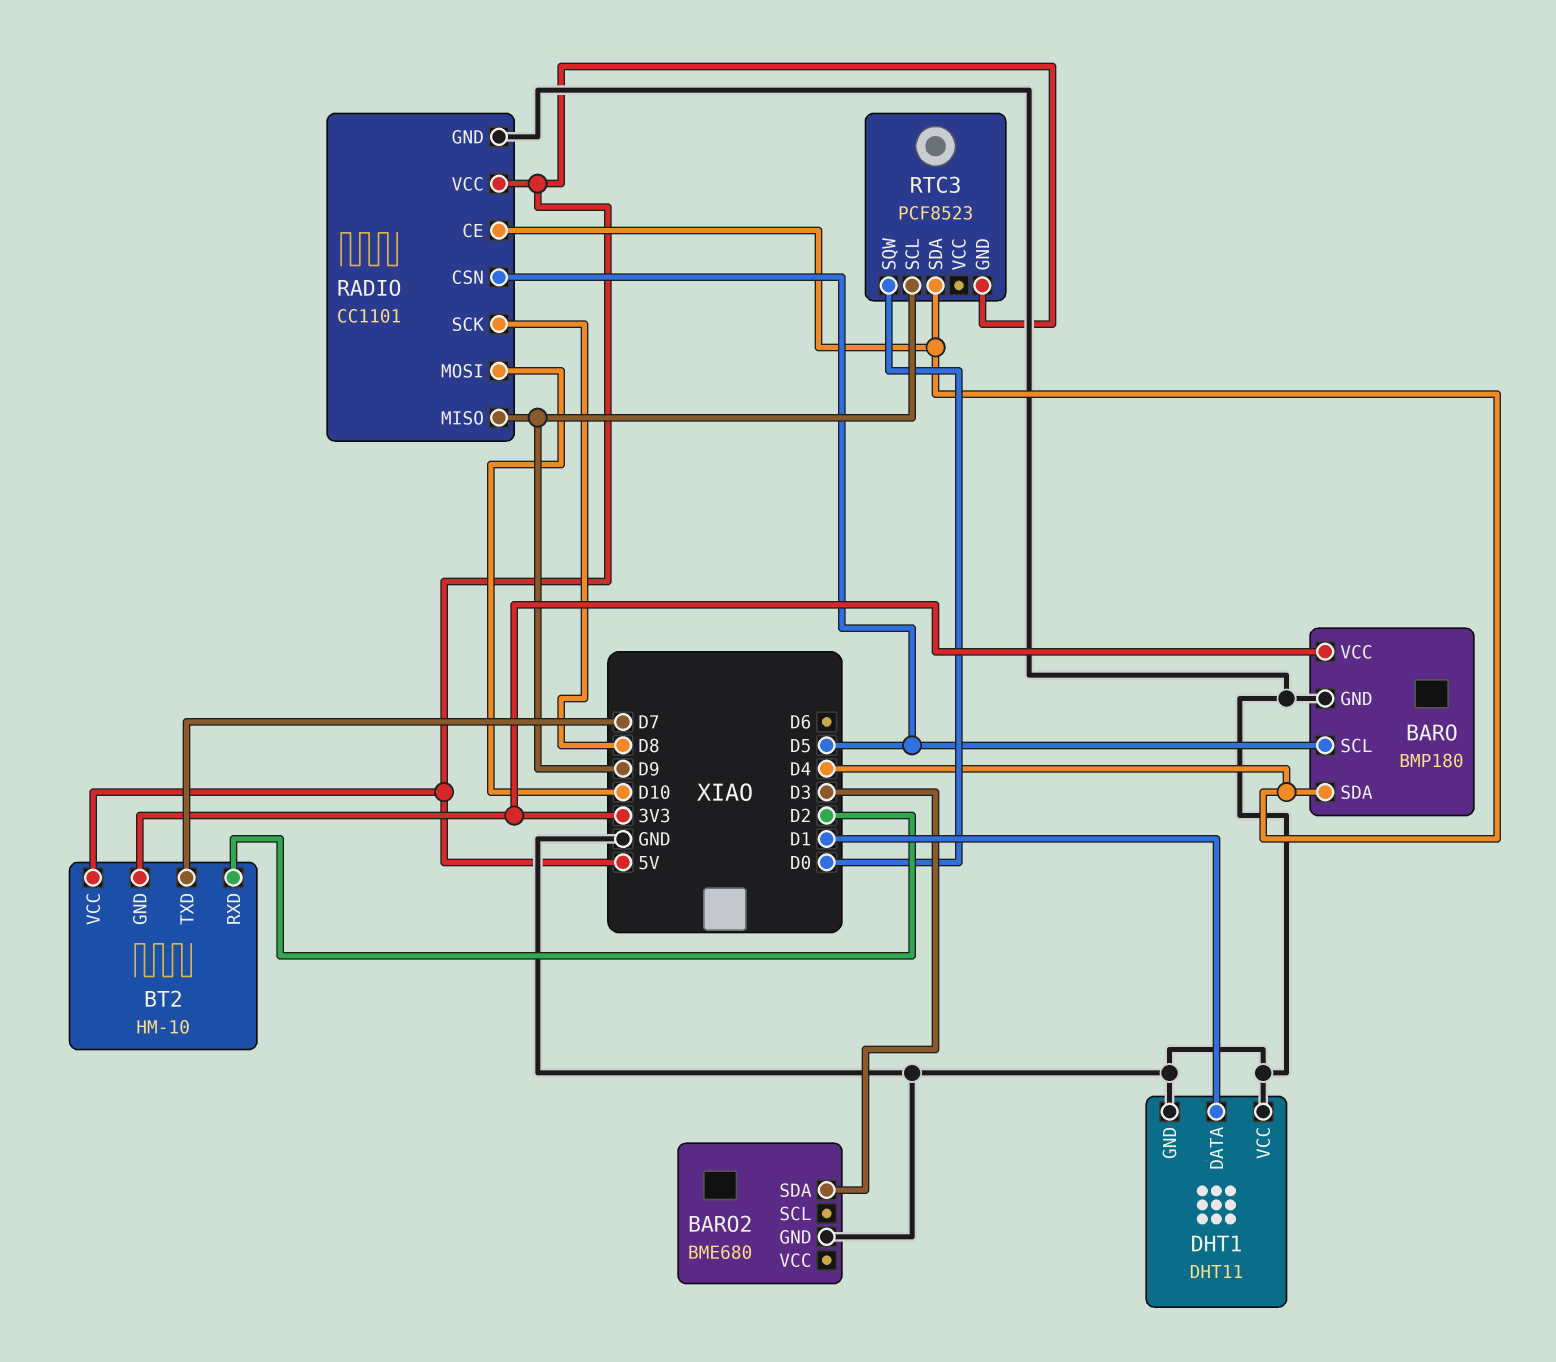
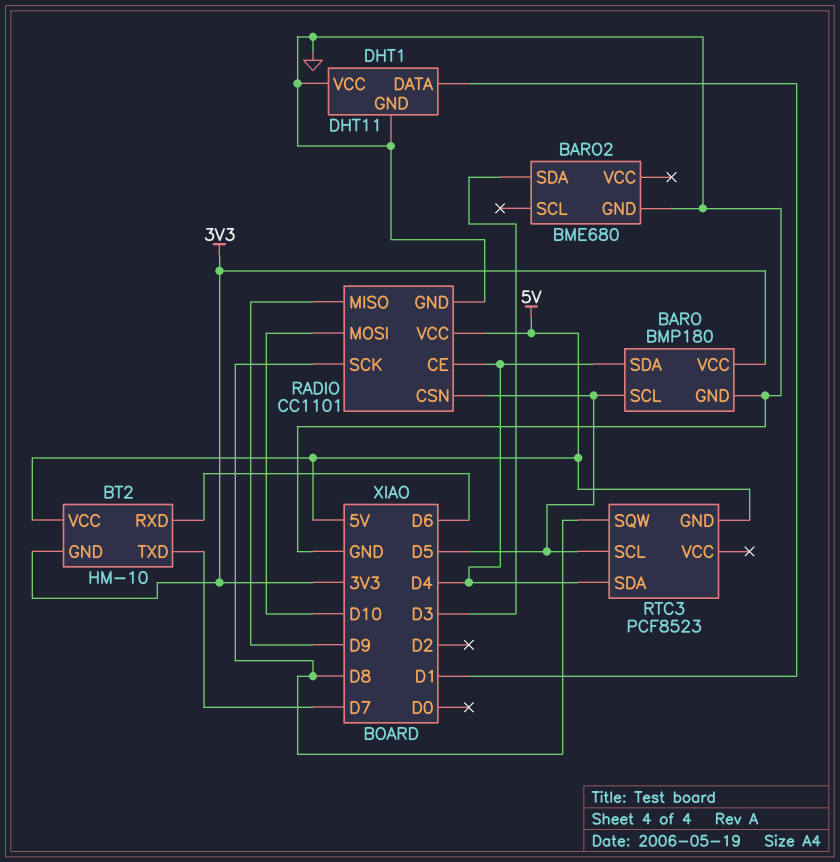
BT2 pin RXD: D2 -> D6
RTC3 pin SCL: D9 -> D5
RTC3 pin SQW: D0 -> D8

